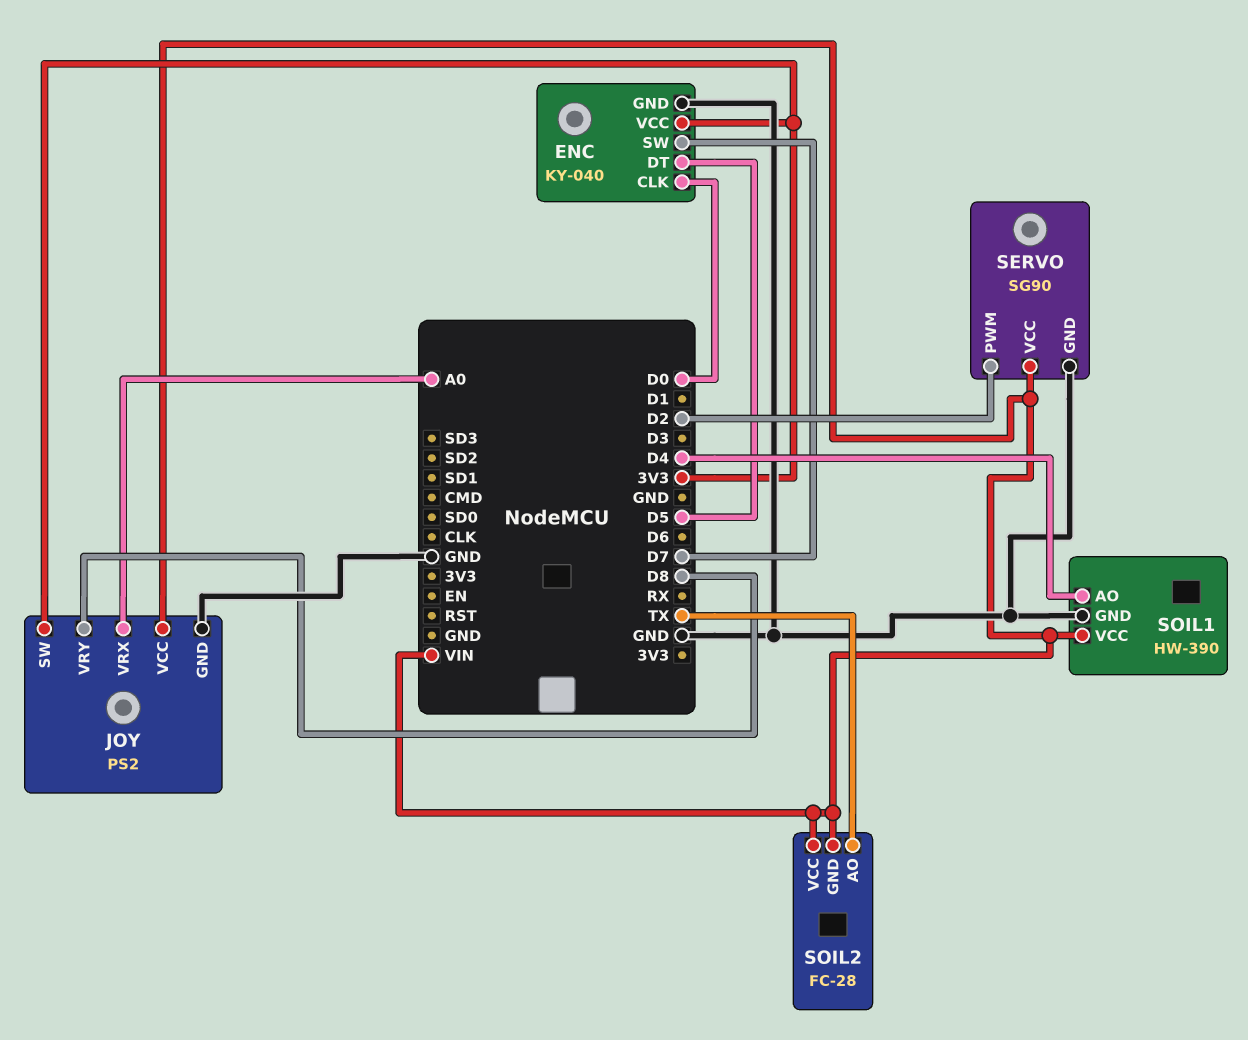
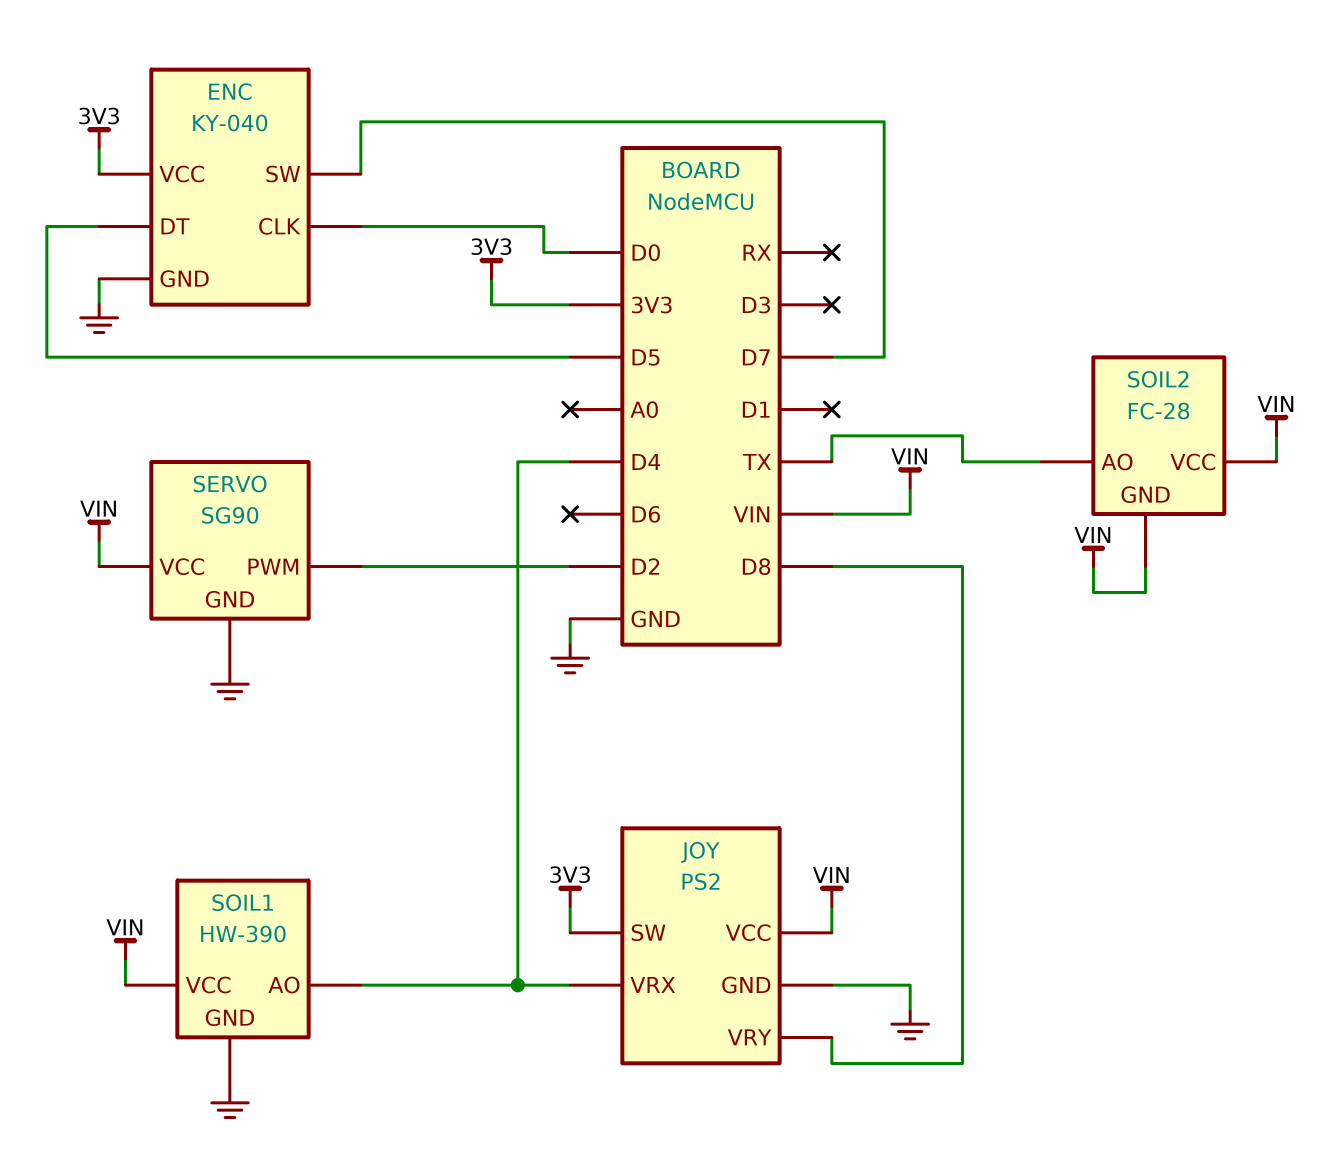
JOY pin VRX: A0 -> D4

